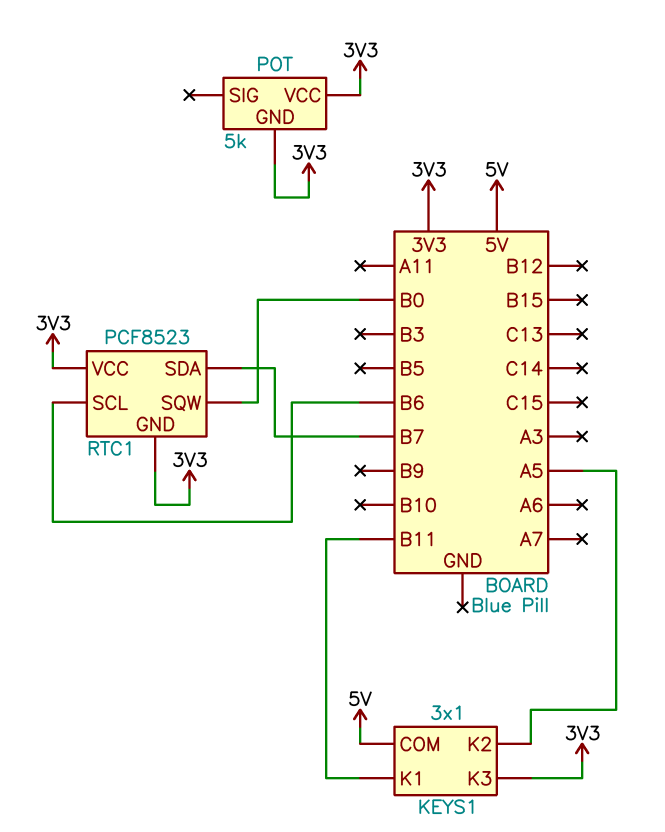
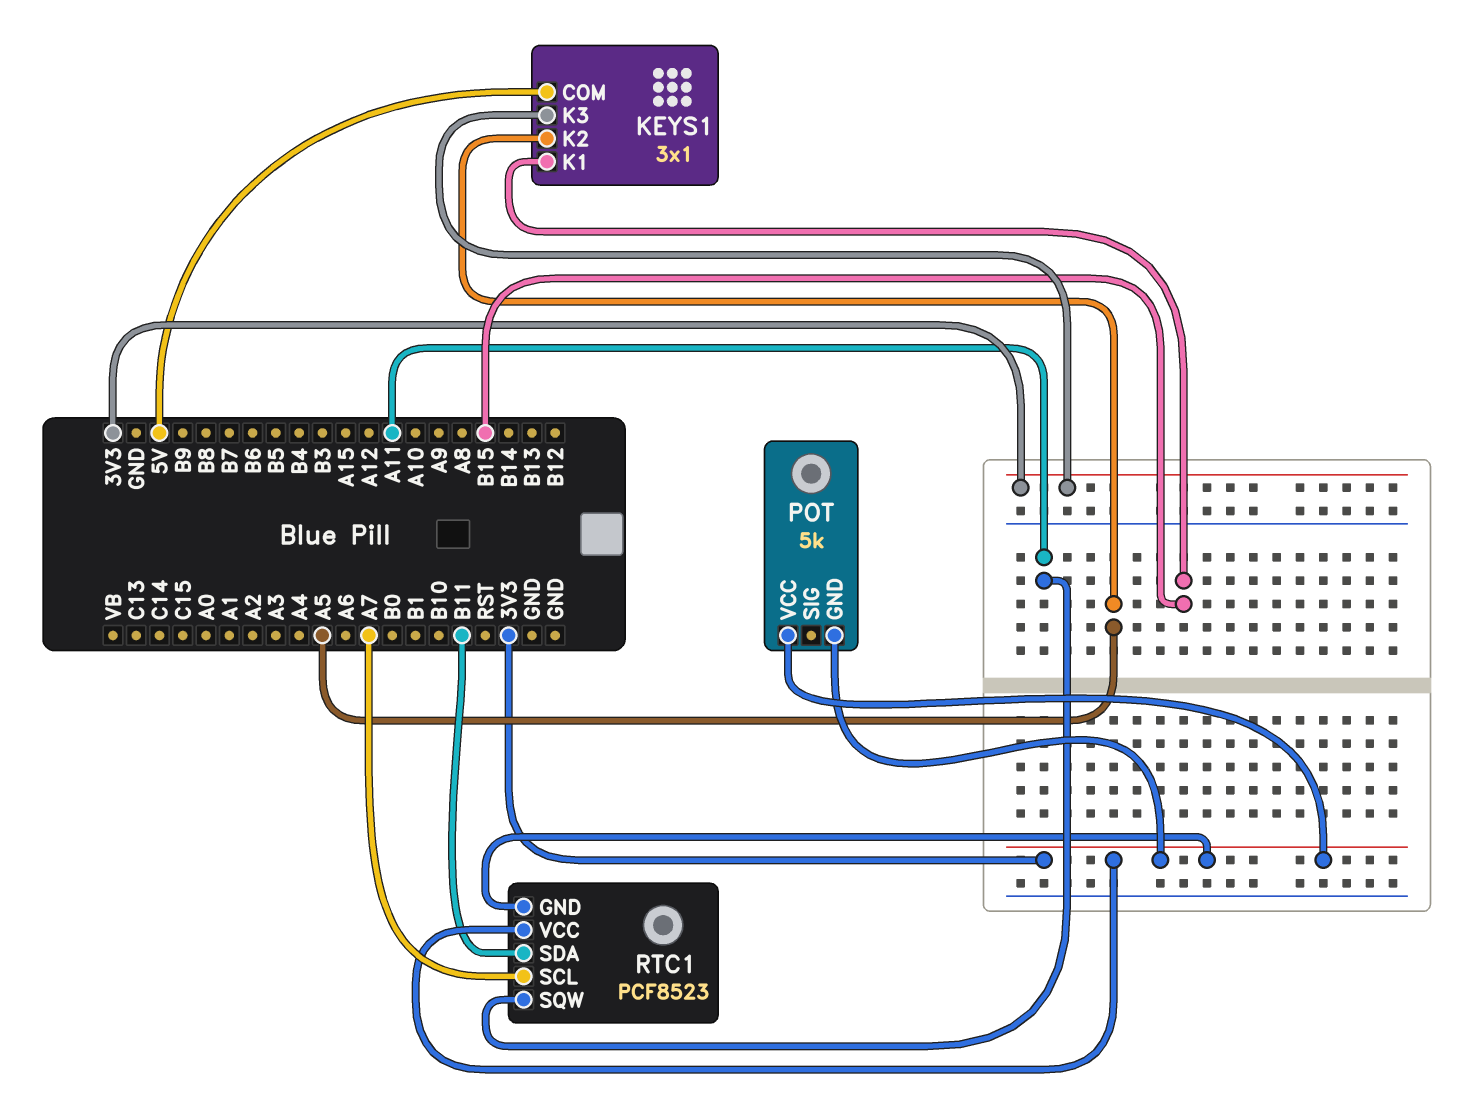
KEYS1 pin K1: B11 -> B15
RTC1 pin SCL: B6 -> A7
RTC1 pin SDA: B7 -> B11
RTC1 pin SQW: B0 -> A11

